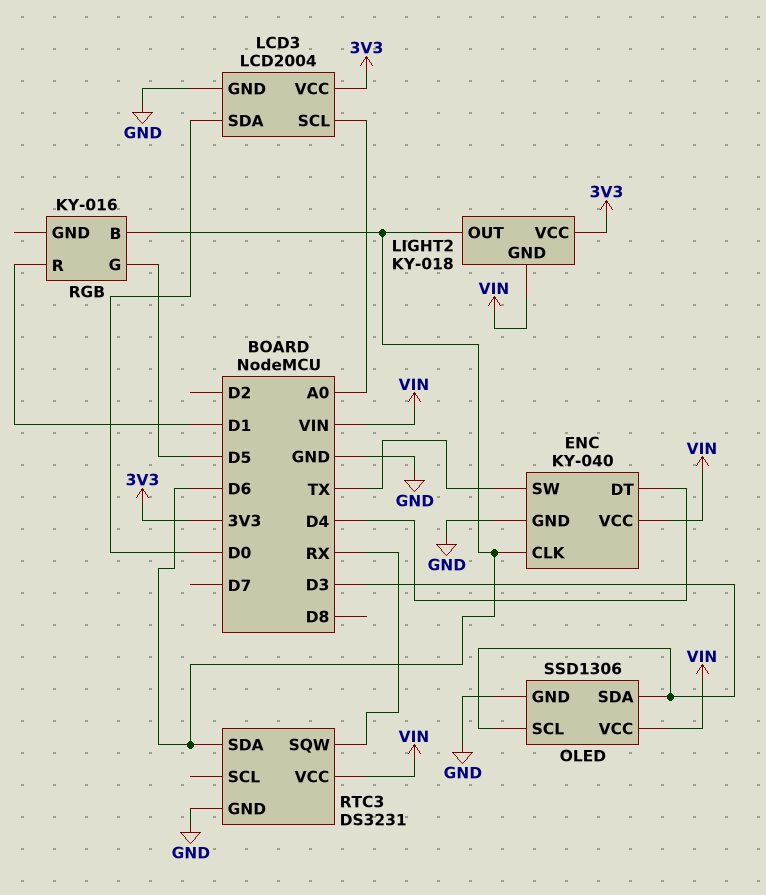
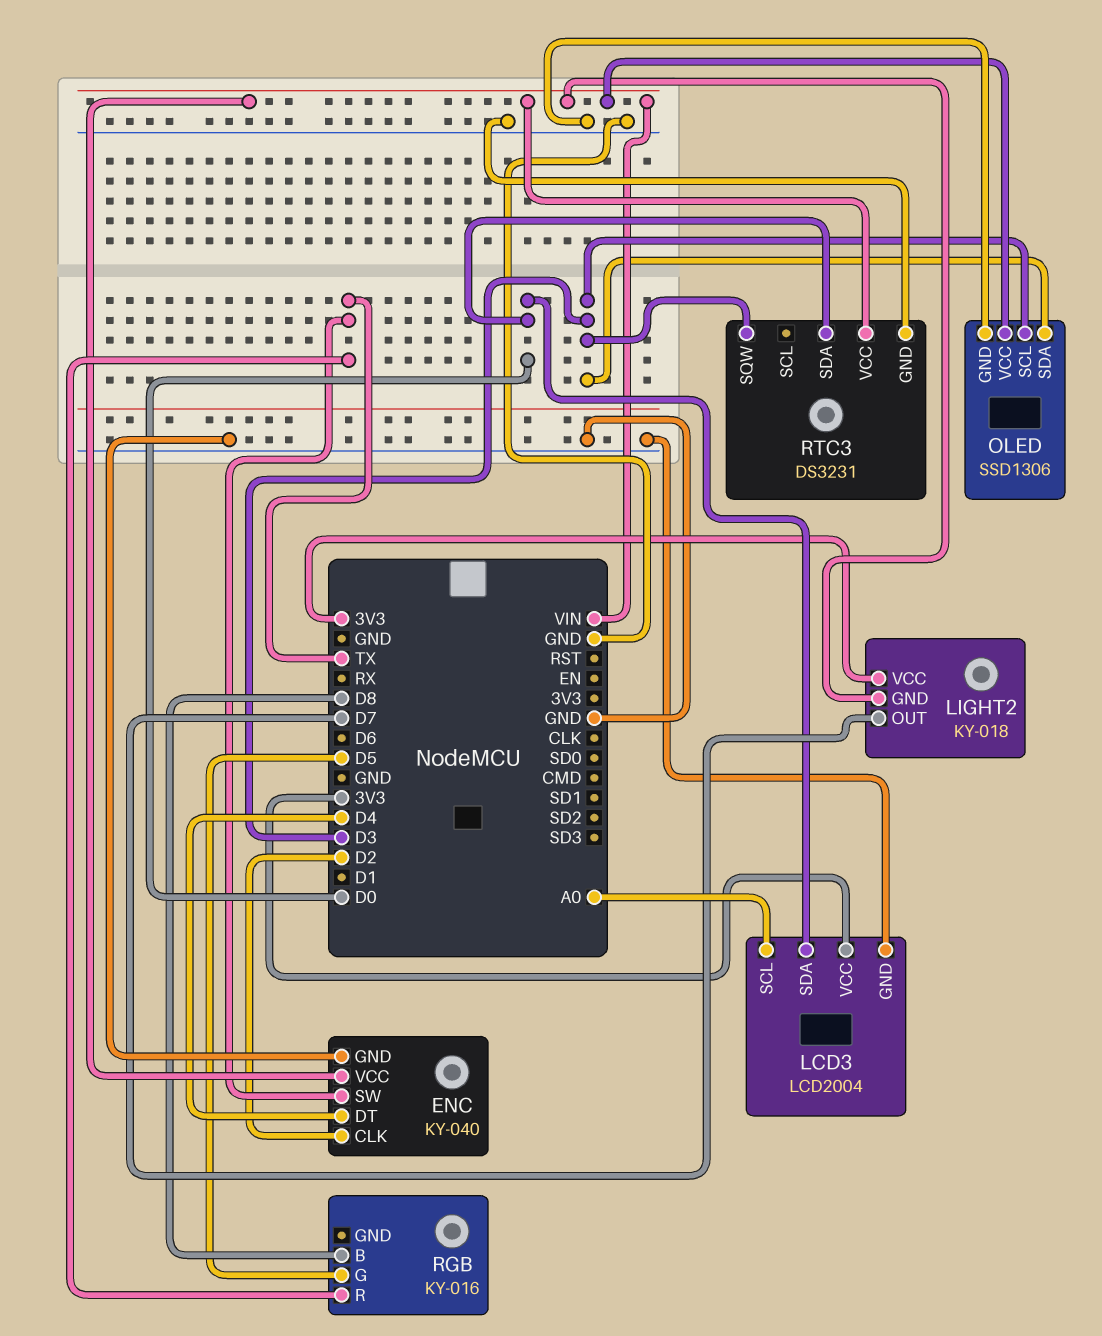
ENC pin CLK: D6 -> D2
LIGHT2 pin OUT: D6 -> D7
RGB pin B: D6 -> D8
RGB pin R: D1 -> TX
RTC3 pin SDA: D6 -> D0
RTC3 pin SQW: RX -> D3

